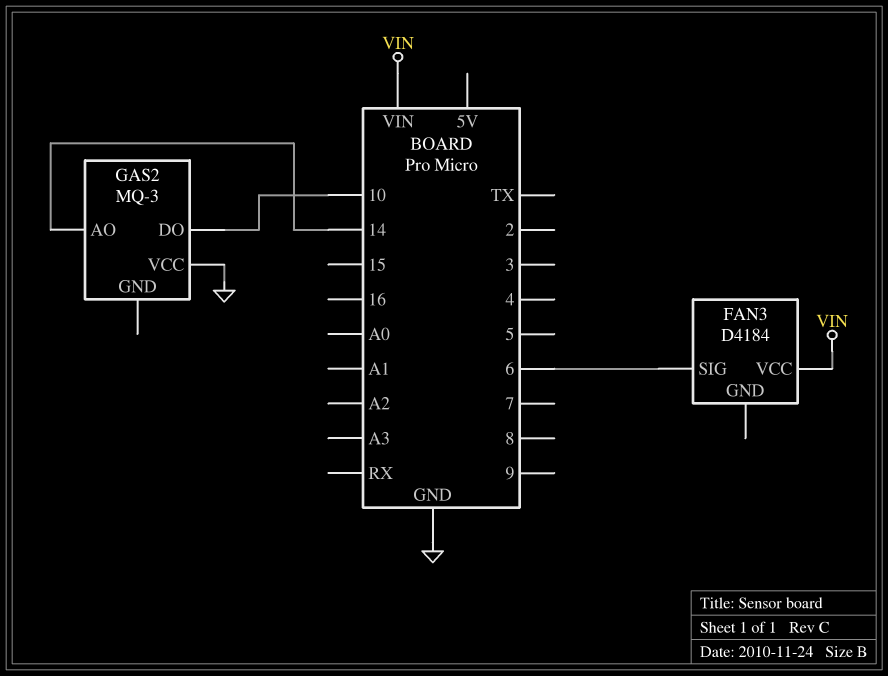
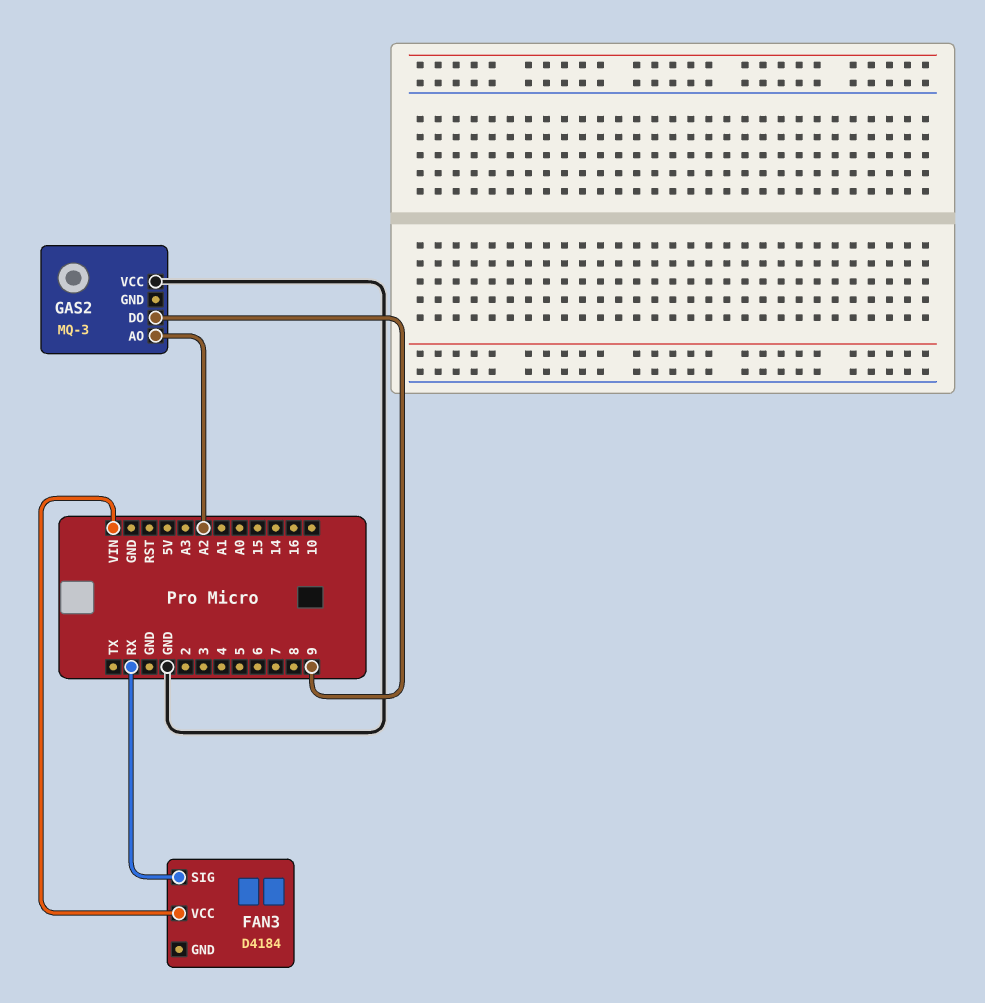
FAN3 pin SIG: 6 -> RX
GAS2 pin AO: 14 -> A2
GAS2 pin DO: 10 -> 9

